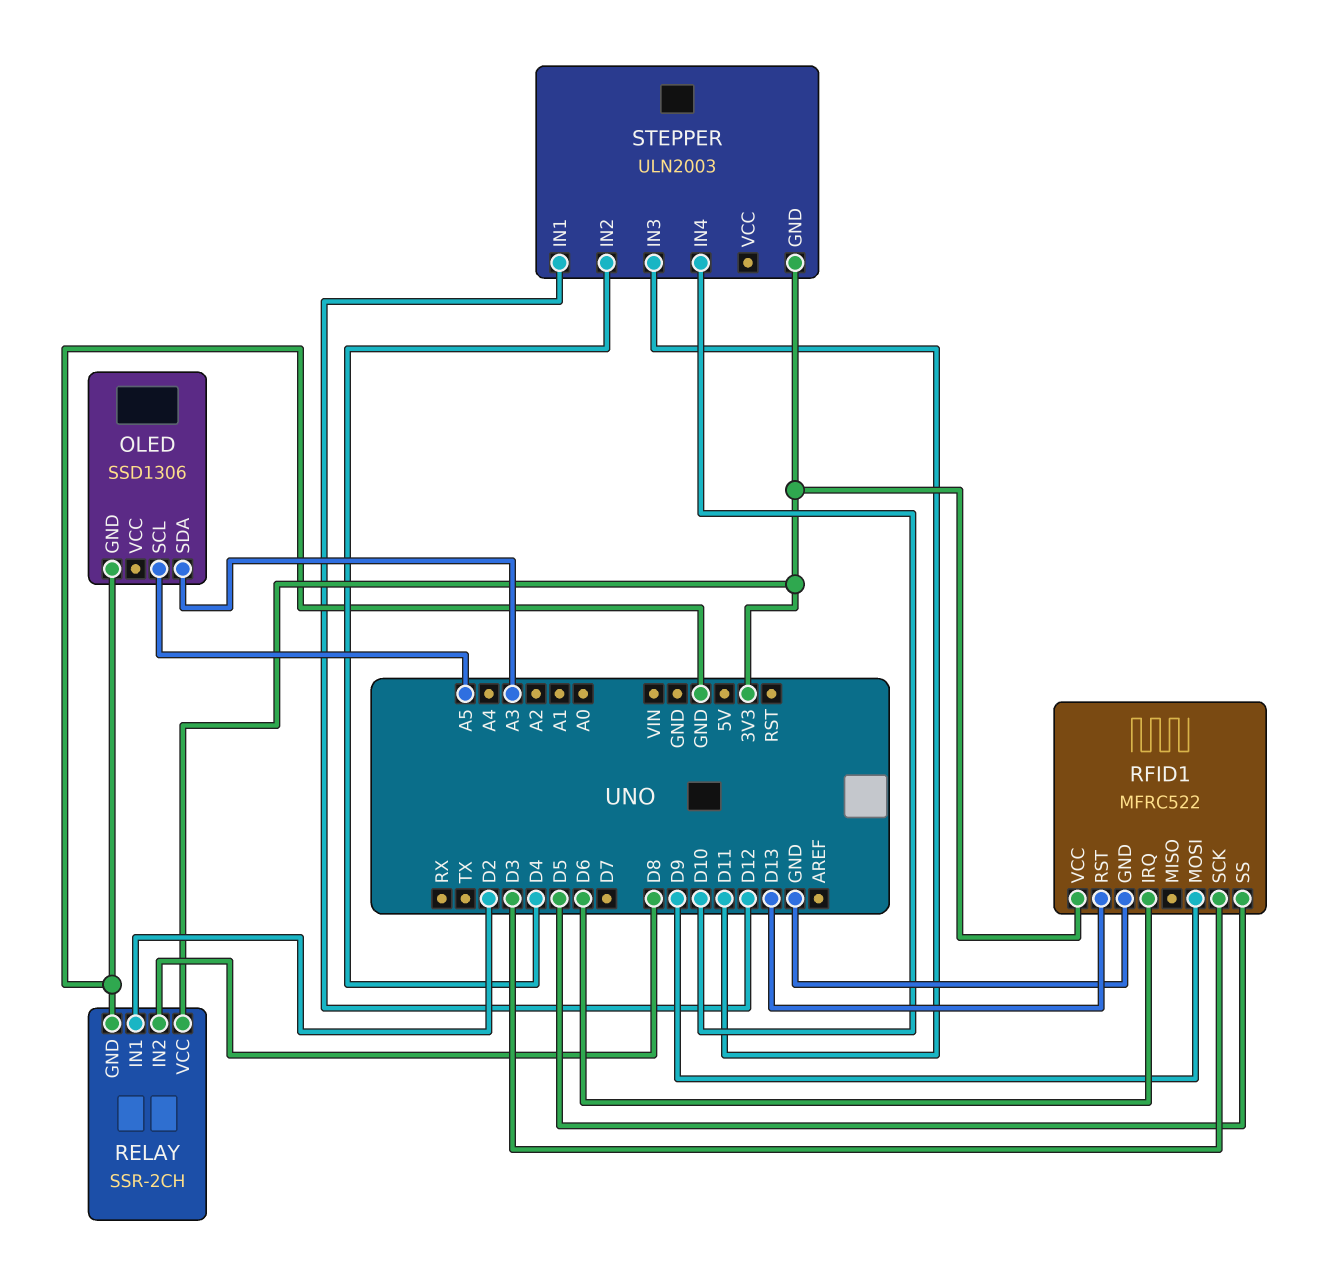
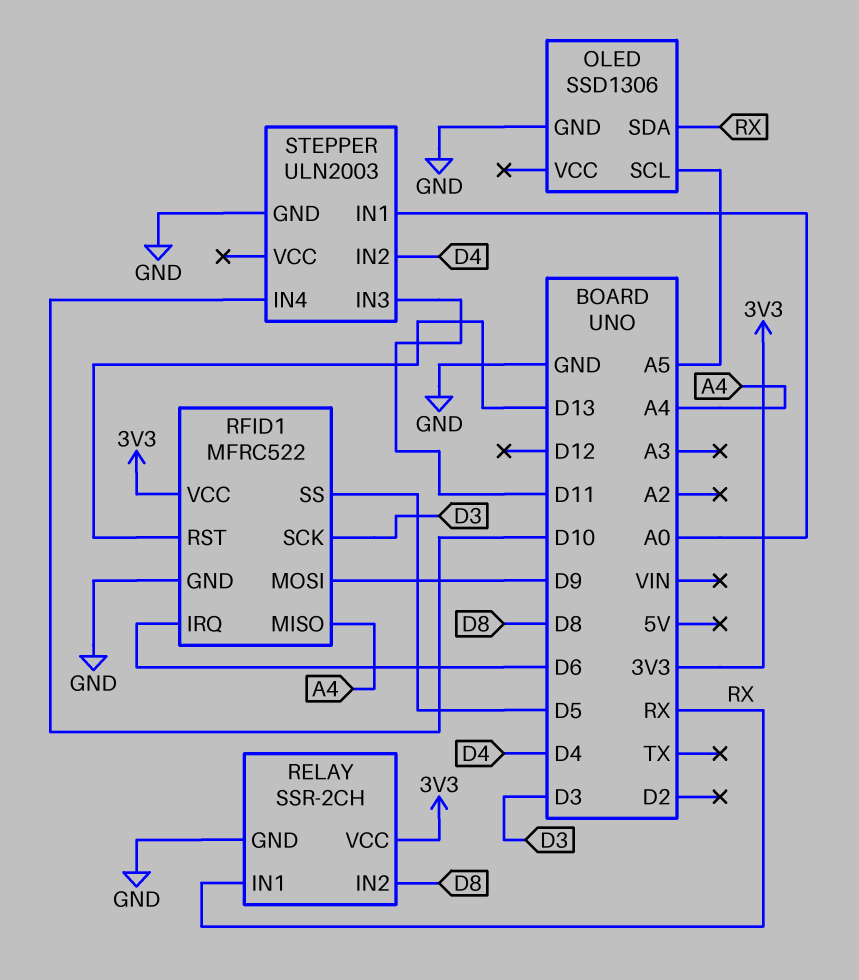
OLED pin SDA: A3 -> RX
RELAY pin IN1: D2 -> RX
RFID1 pin MISO: none -> A4
STEPPER pin GND: 3V3 -> GND
STEPPER pin IN1: D12 -> A0

